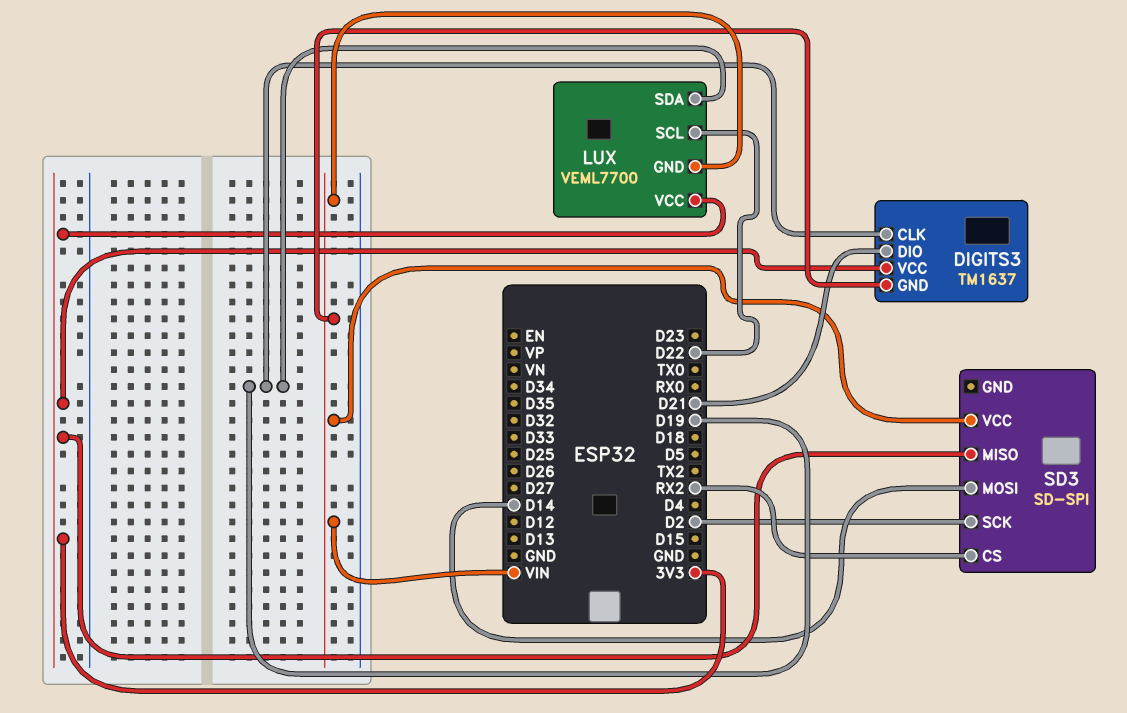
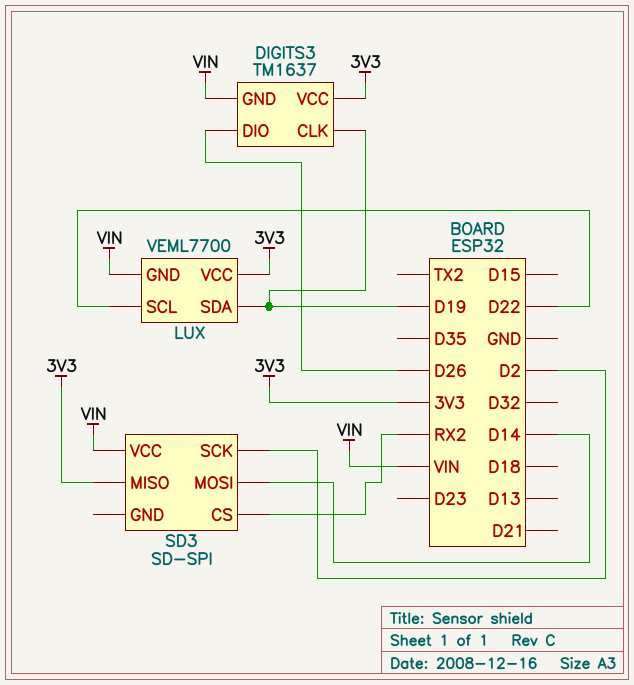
DIGITS3 pin DIO: D21 -> D26

